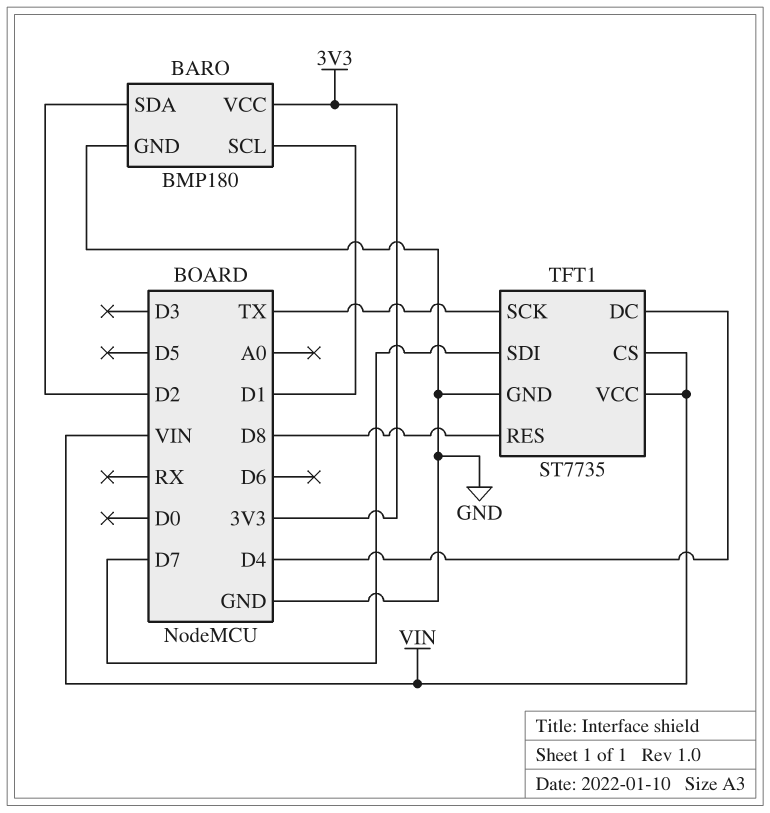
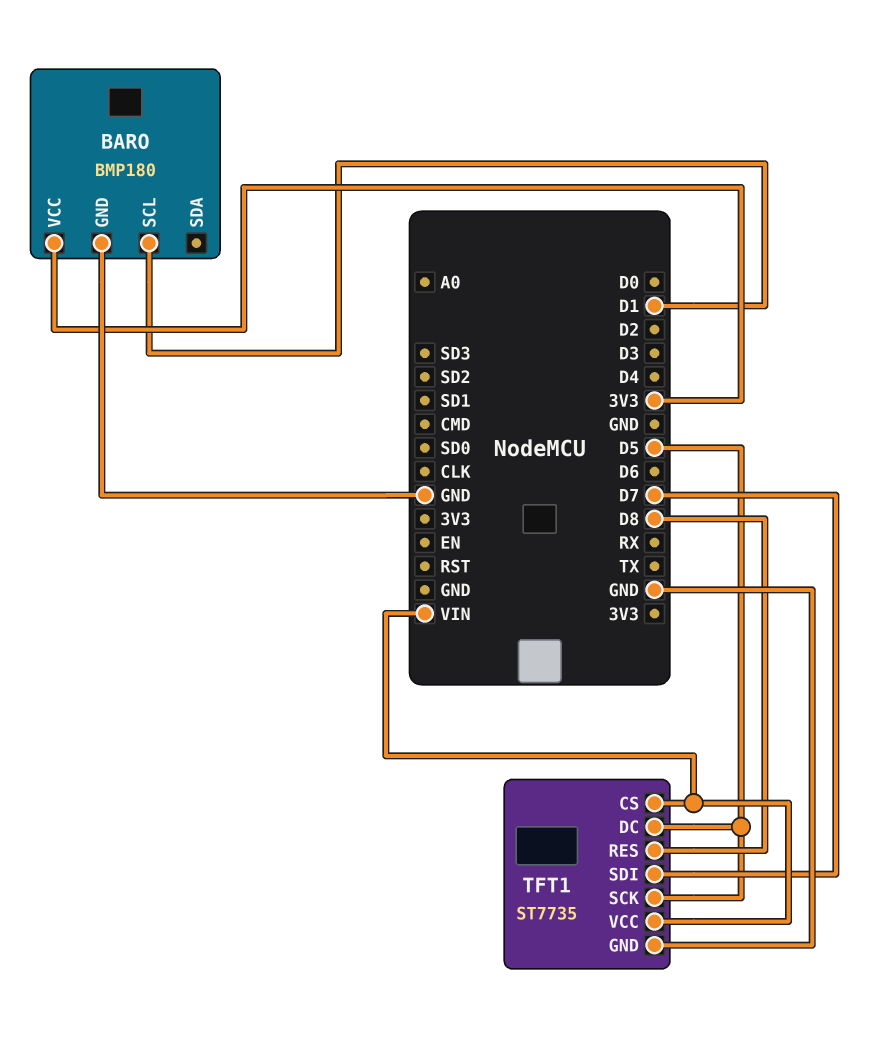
BARO pin SDA: D2 -> none
TFT1 pin DC: D4 -> D5
TFT1 pin SCK: TX -> D5

